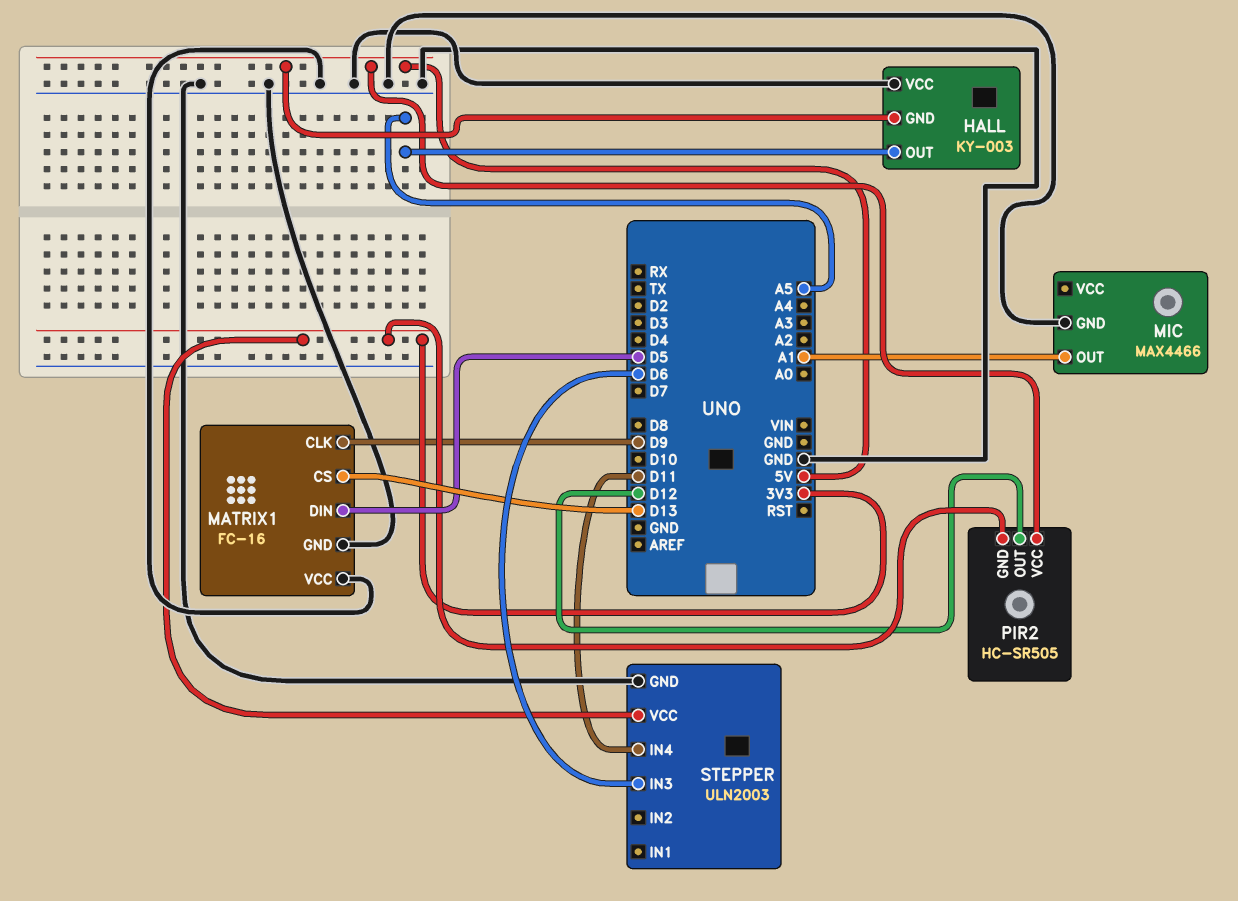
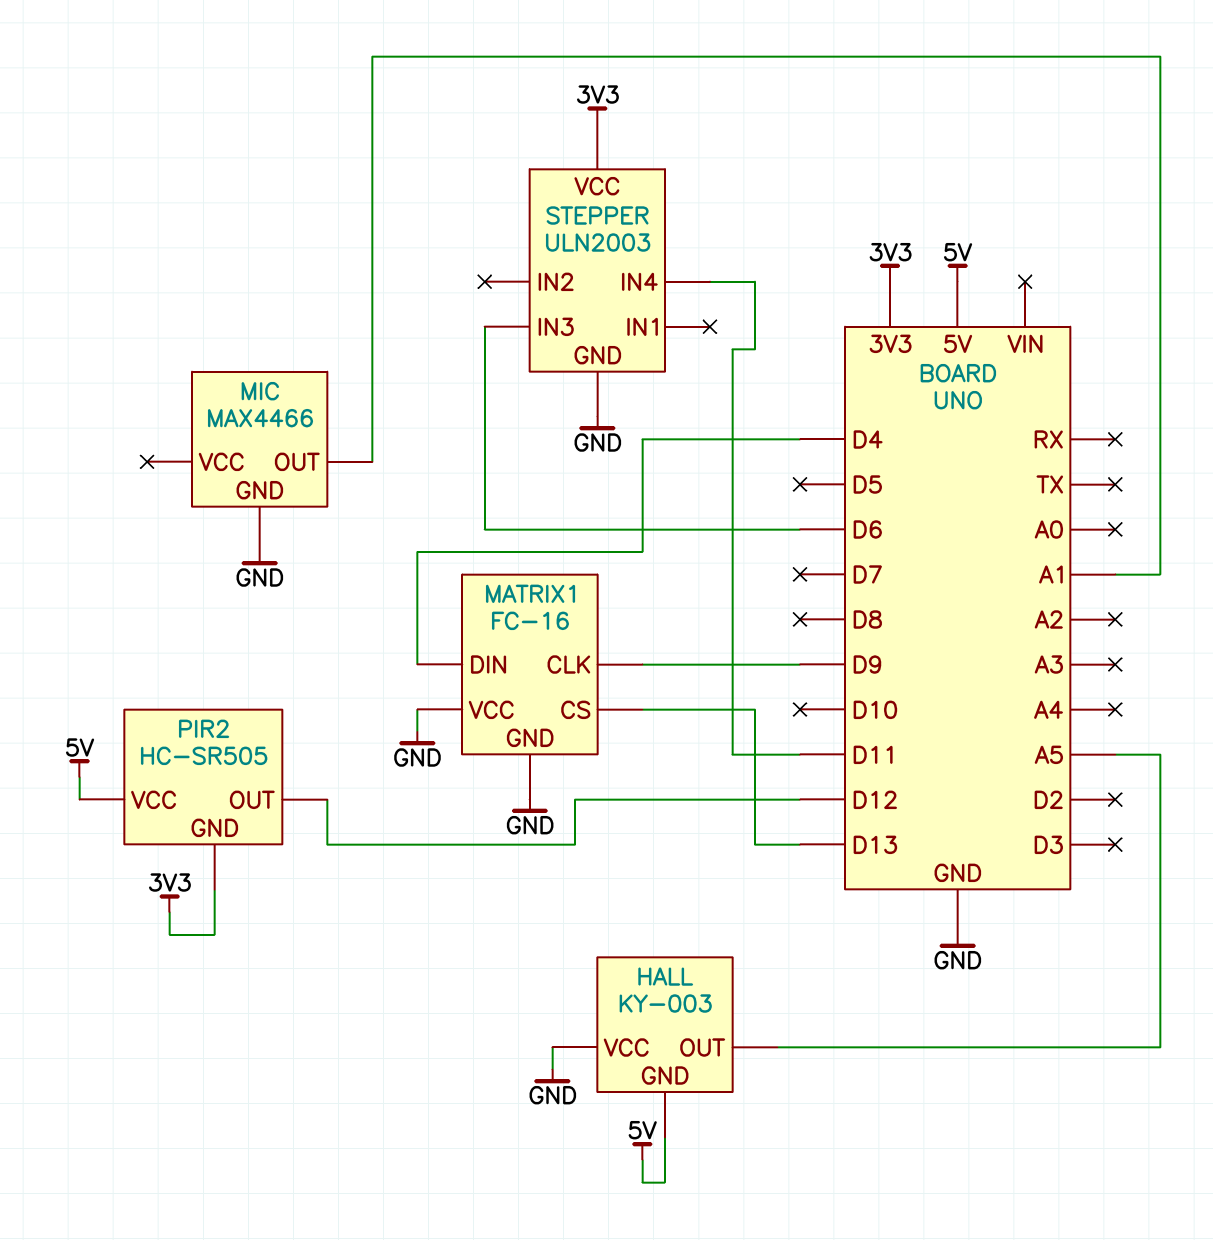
MATRIX1 pin DIN: D5 -> D4

